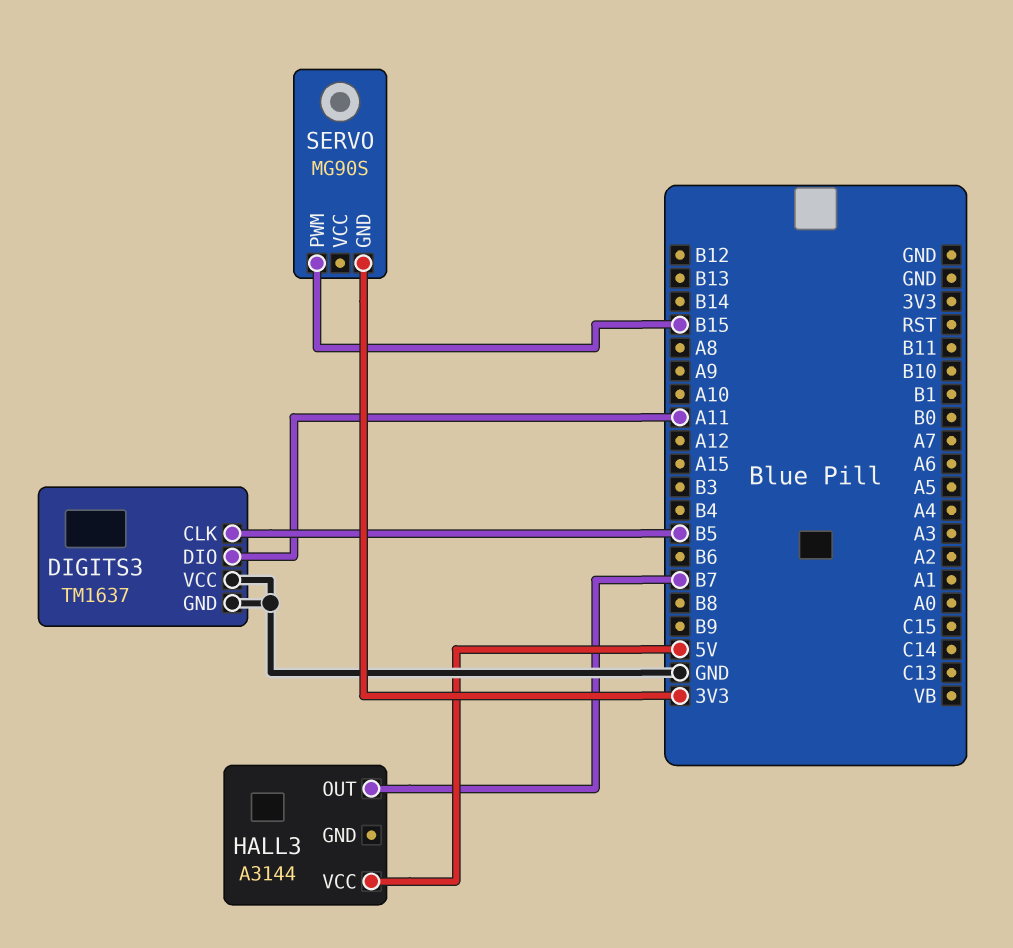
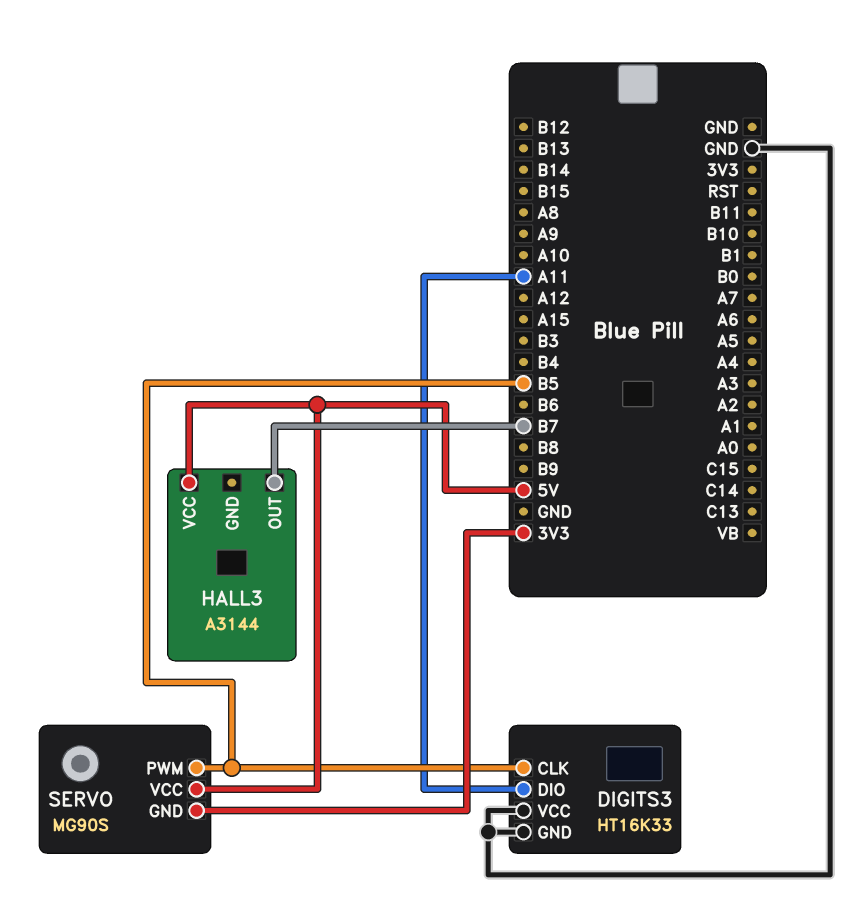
DIGITS3: TM1637 -> HT16K33
SERVO pin PWM: B15 -> B5
SERVO pin VCC: none -> 5V

